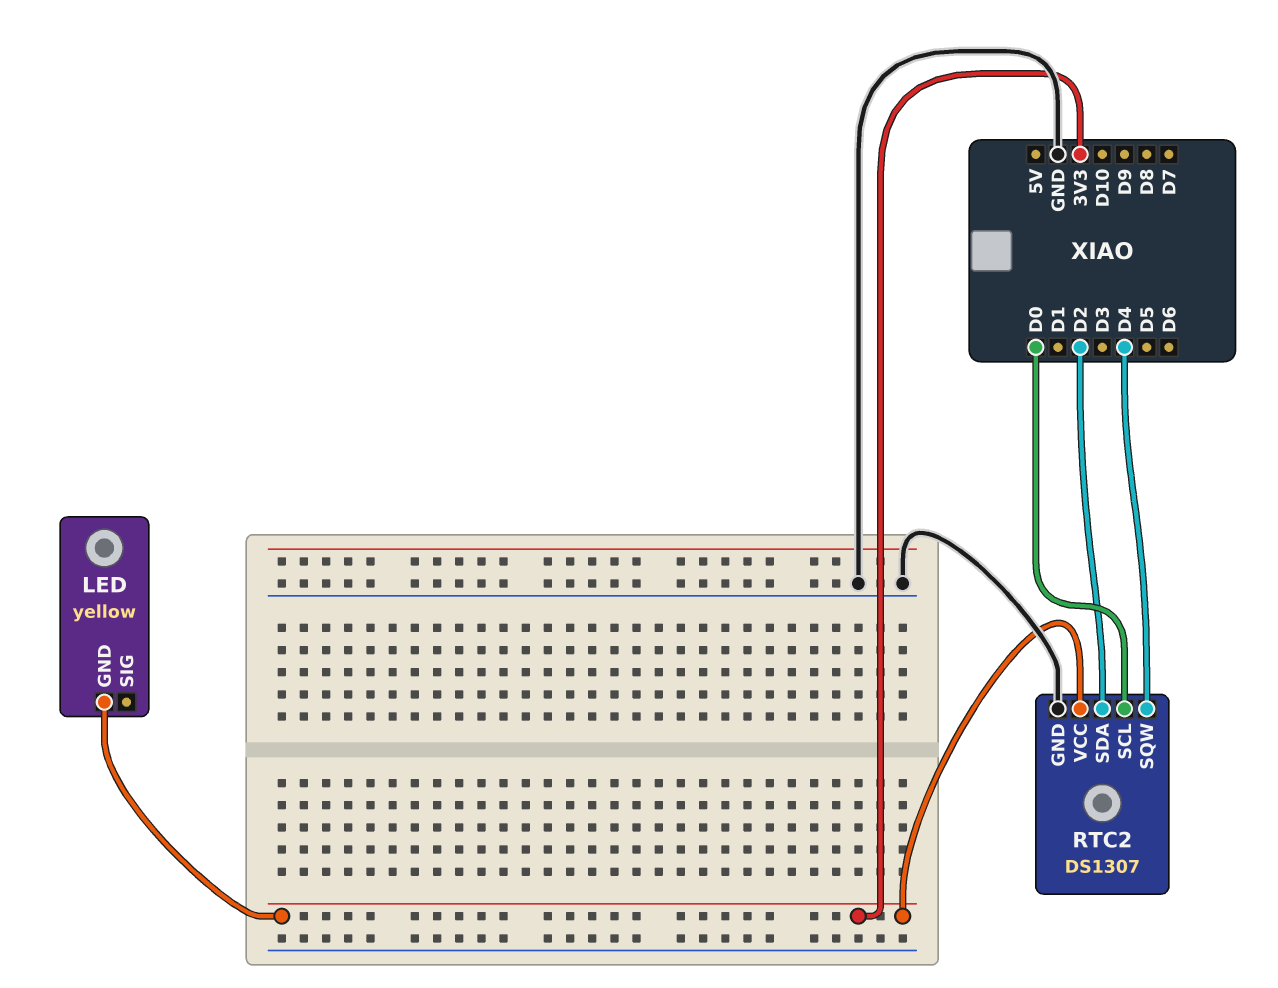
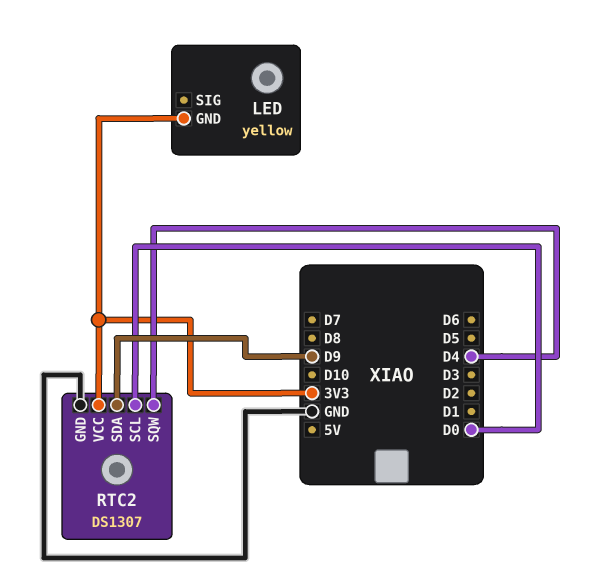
RTC2 pin SDA: D2 -> D9

